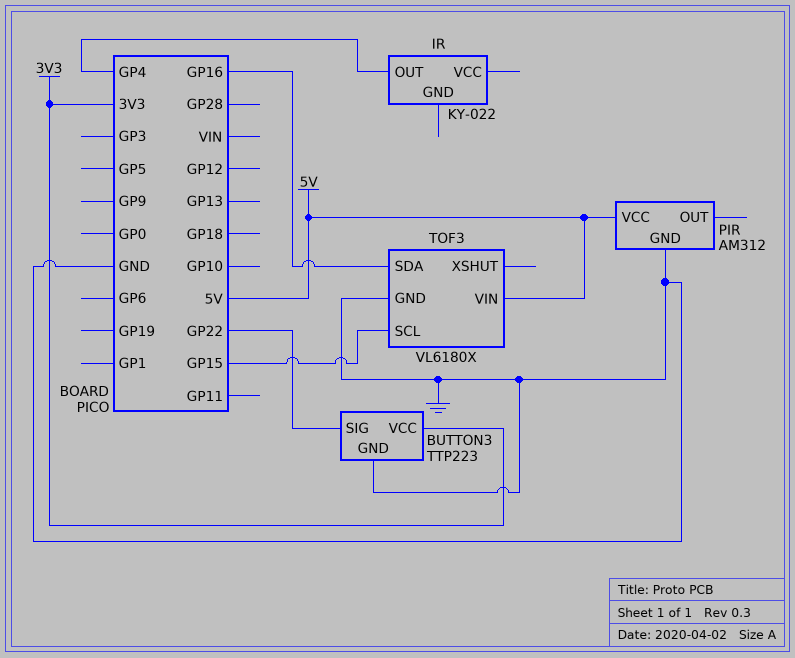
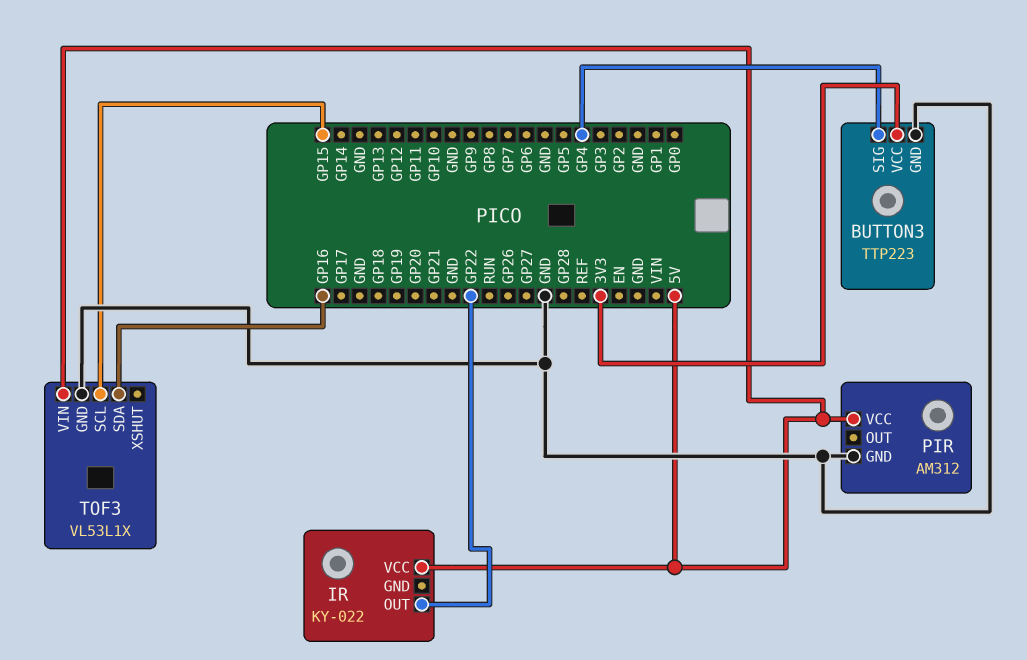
BUTTON3 pin SIG: GP22 -> GP4
IR pin OUT: GP4 -> GP22
IR pin VCC: none -> 5V
TOF3: VL6180X -> VL53L1X

